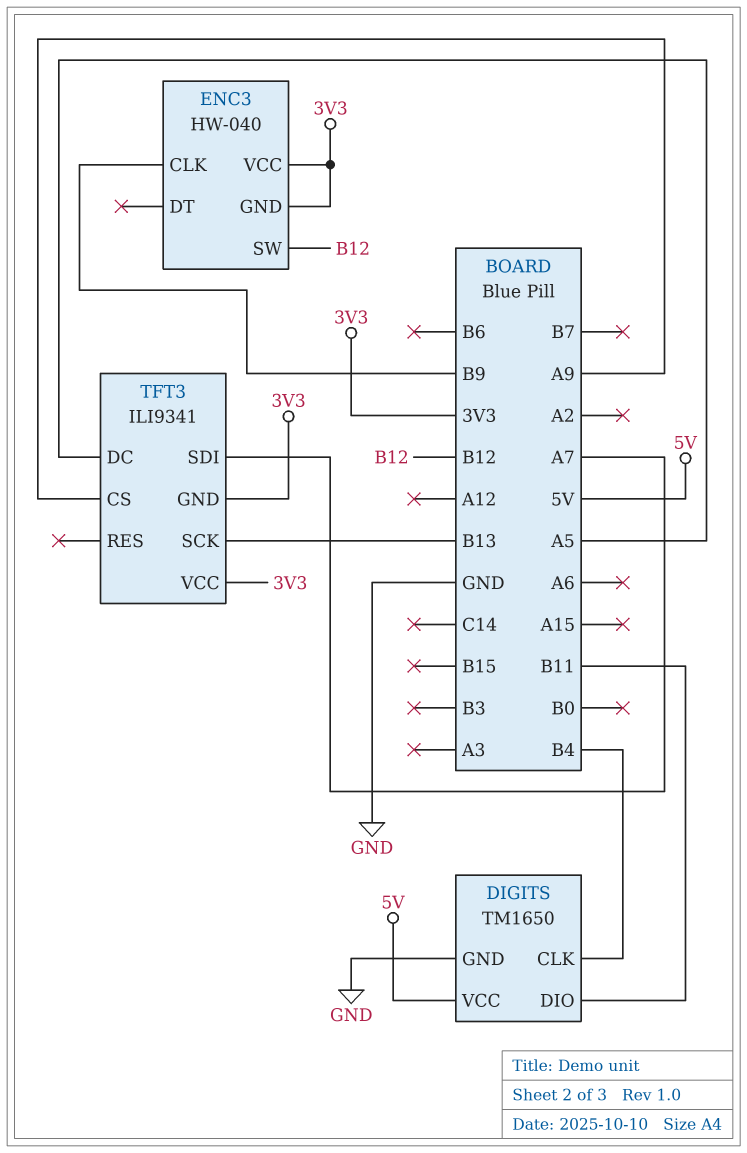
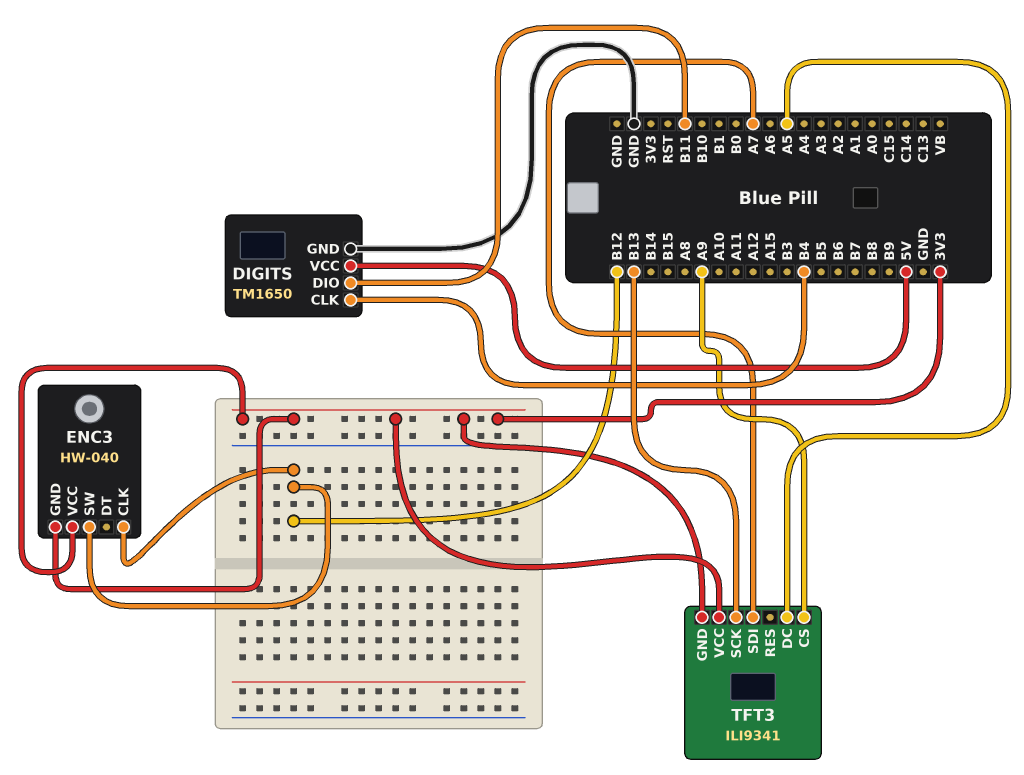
ENC3 pin CLK: B9 -> B12

